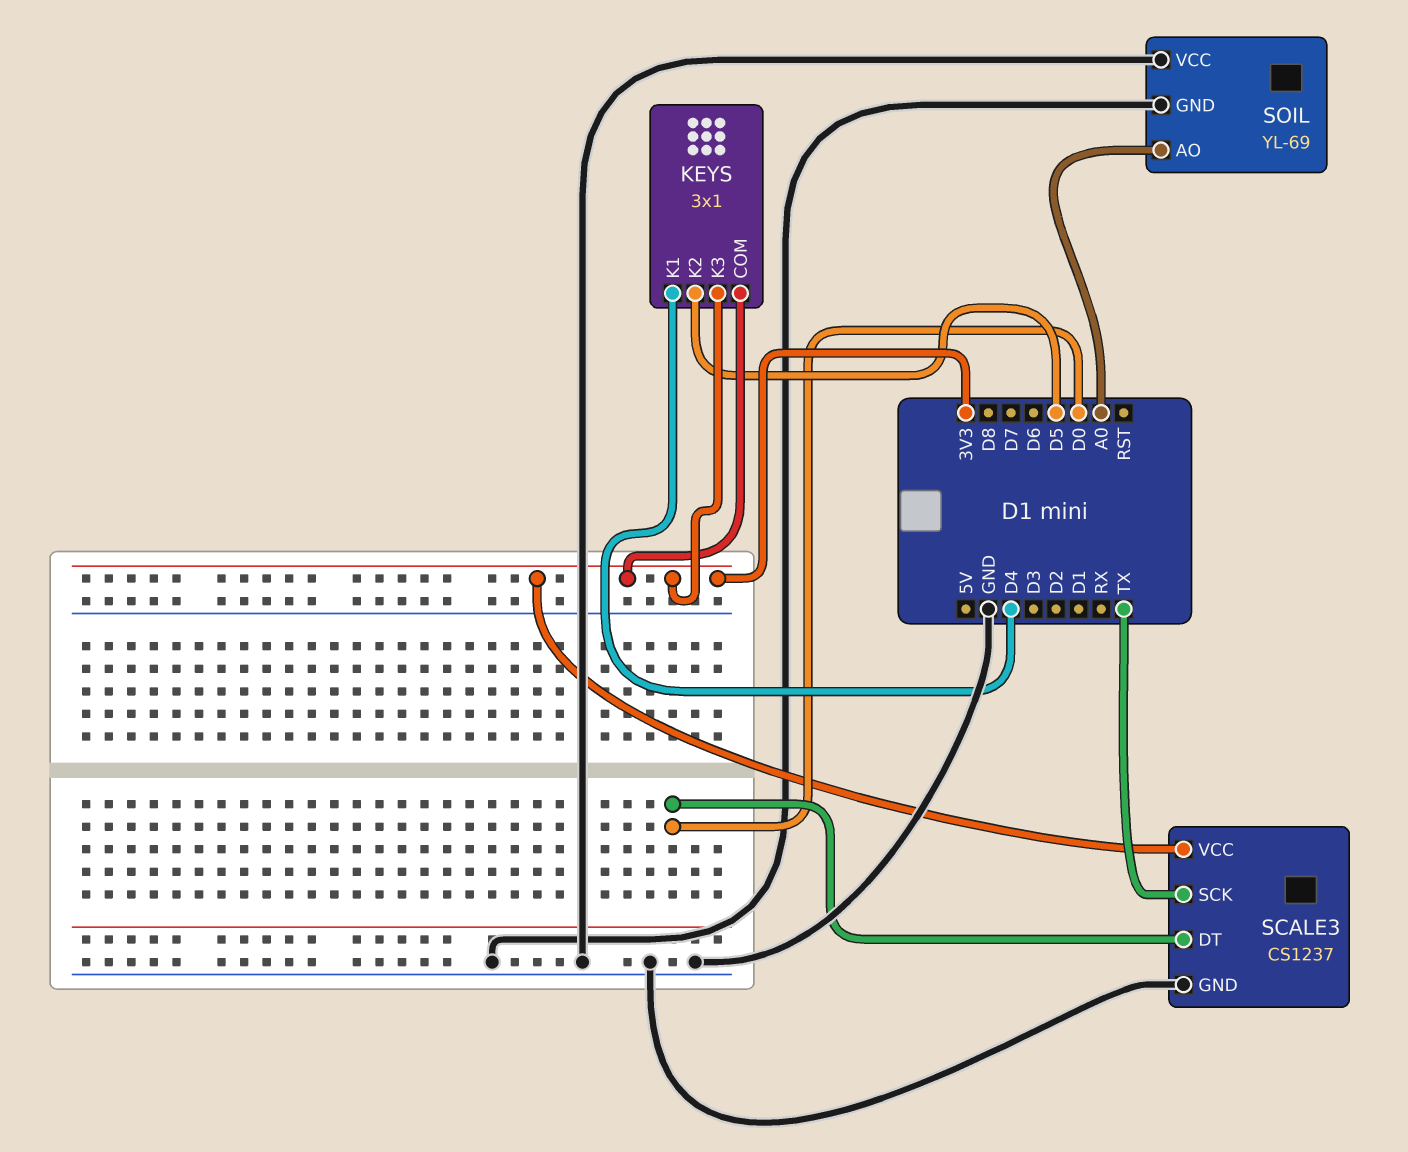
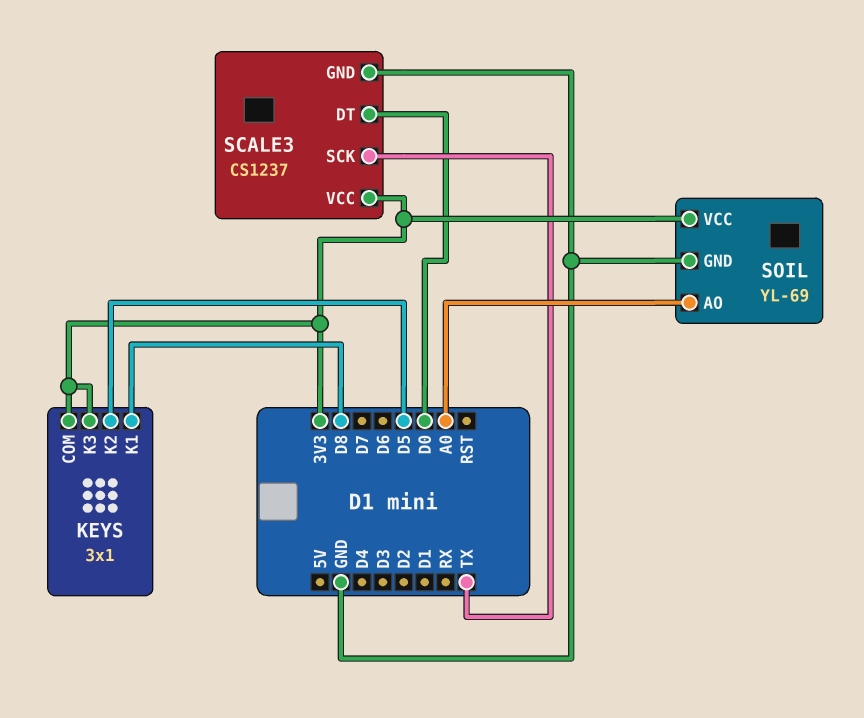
KEYS pin K1: D4 -> D8
SOIL pin VCC: GND -> 3V3

